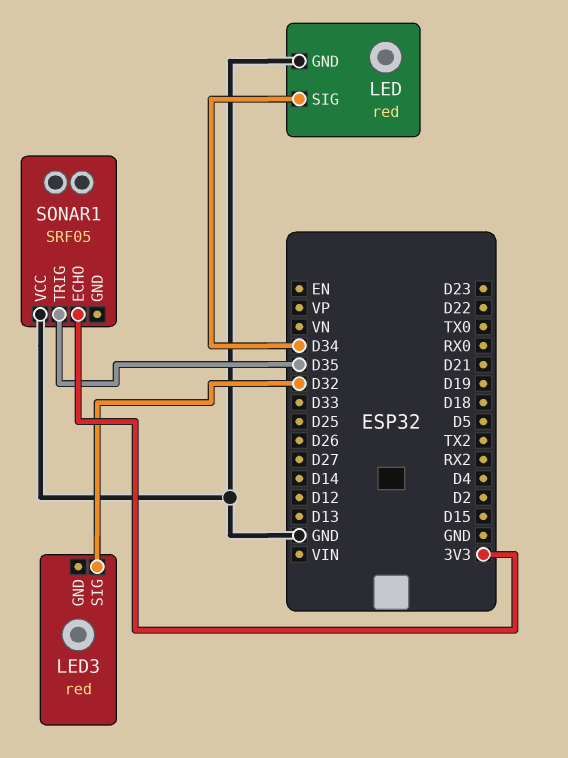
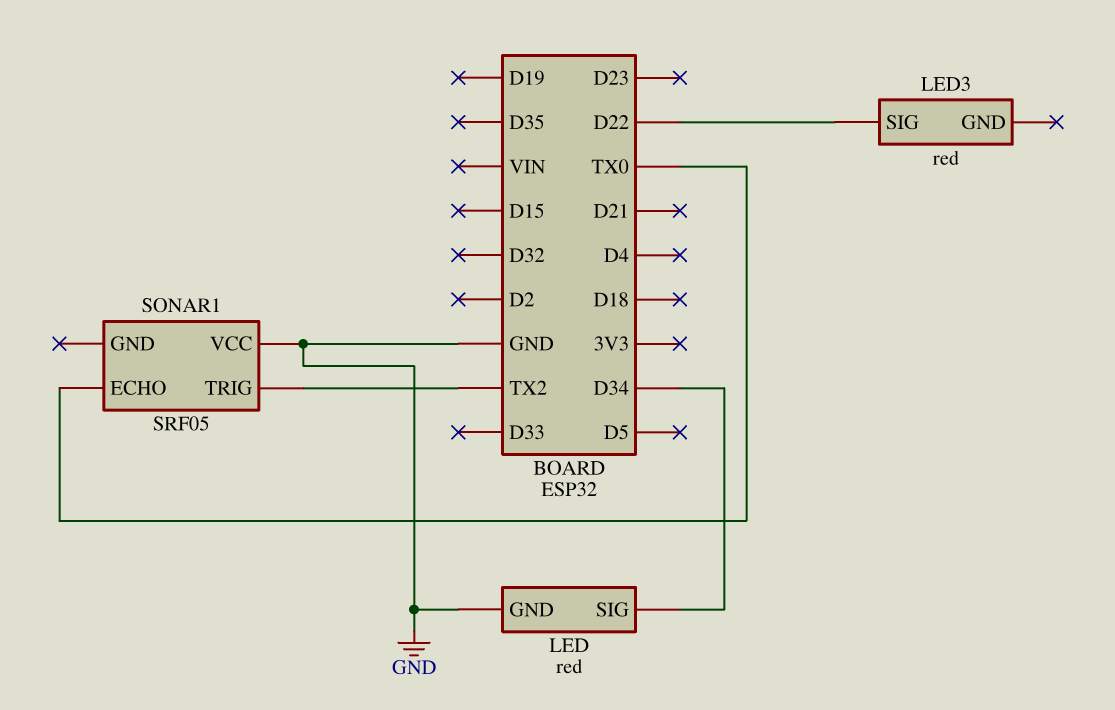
LED3 pin SIG: D32 -> D22
SONAR1 pin ECHO: 3V3 -> TX0
SONAR1 pin TRIG: D35 -> TX2

